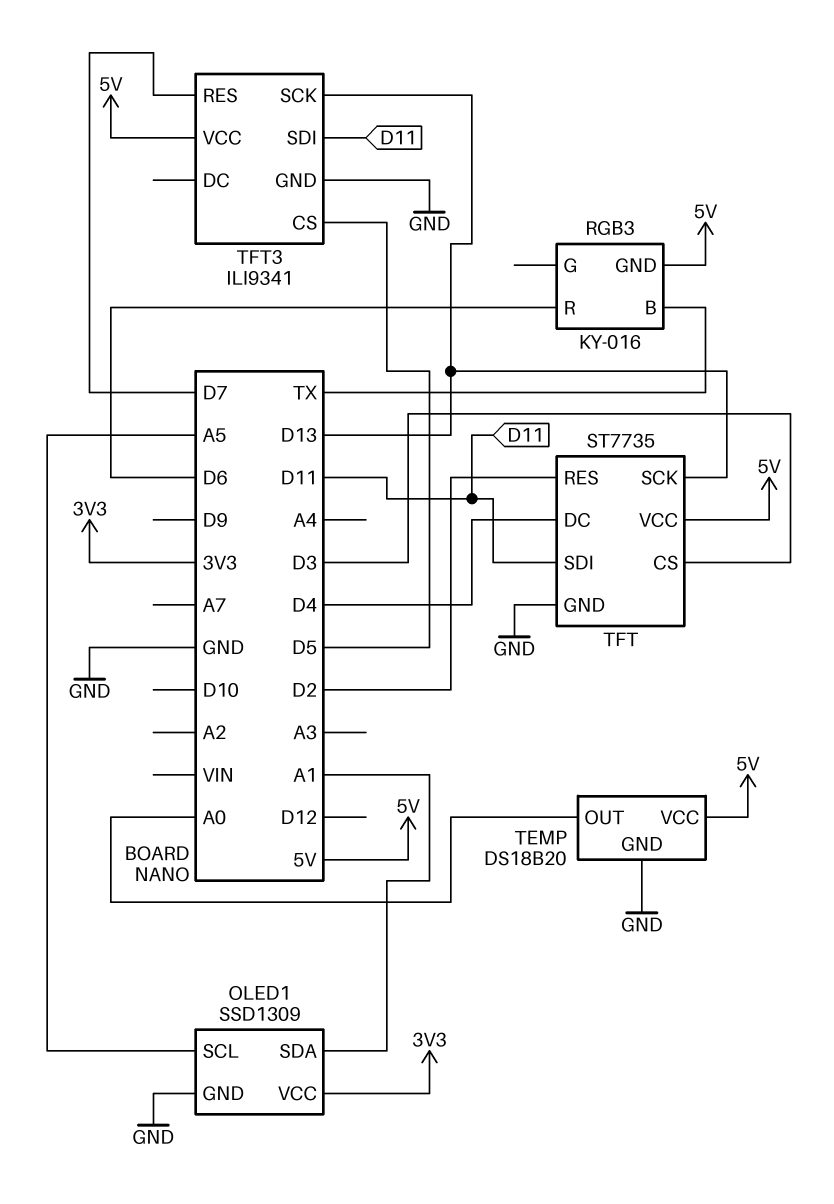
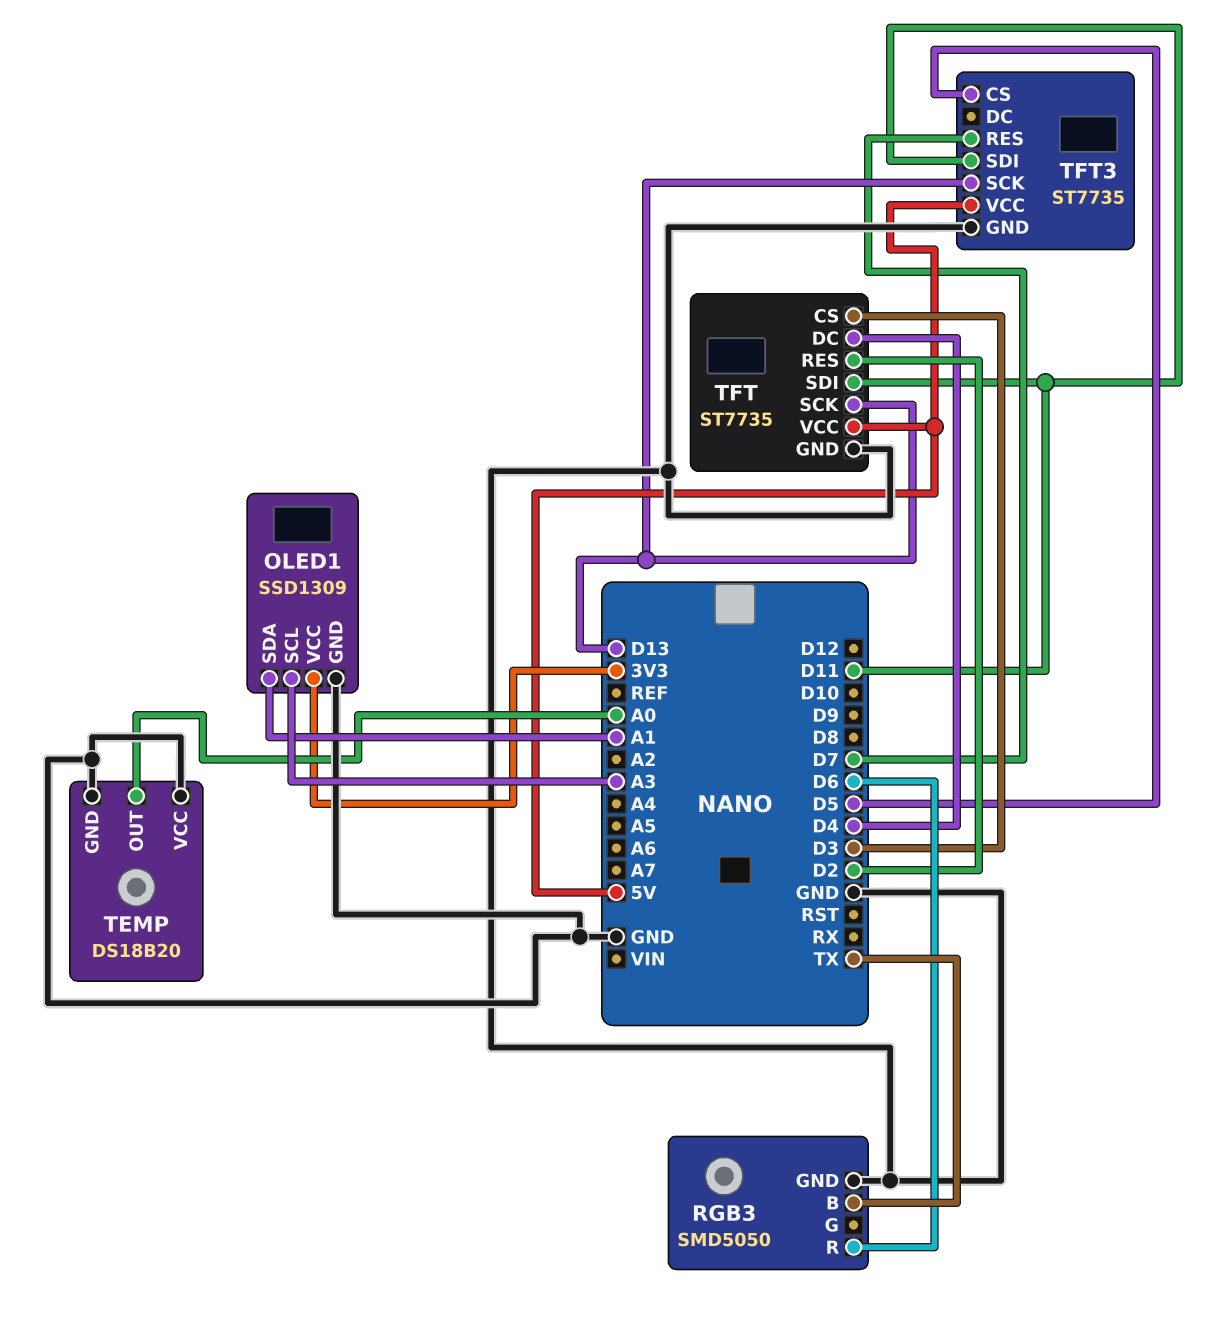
OLED1 pin SCL: A5 -> A3
RGB3: KY-016 -> SMD5050
RGB3 pin GND: 5V -> GND
TEMP pin VCC: 5V -> GND
TFT3: ILI9341 -> ST7735

